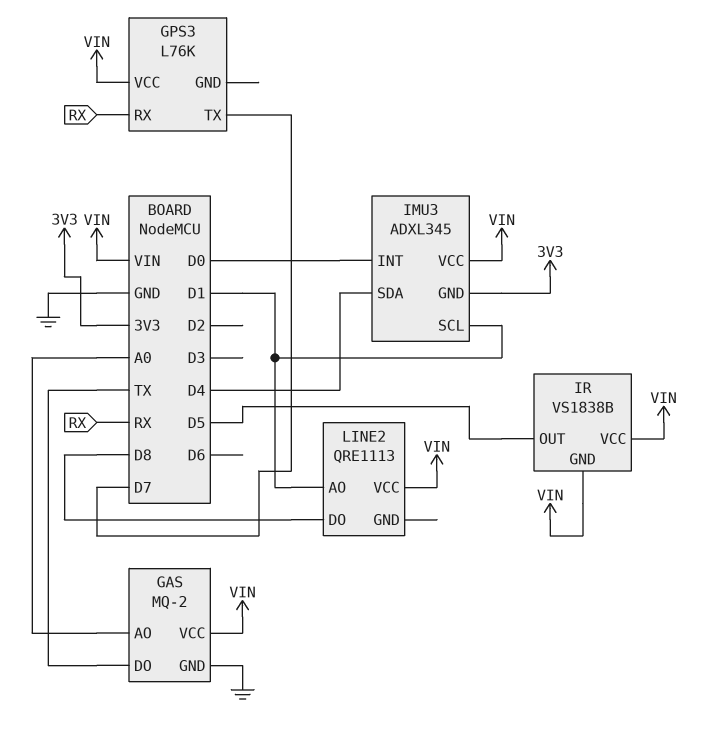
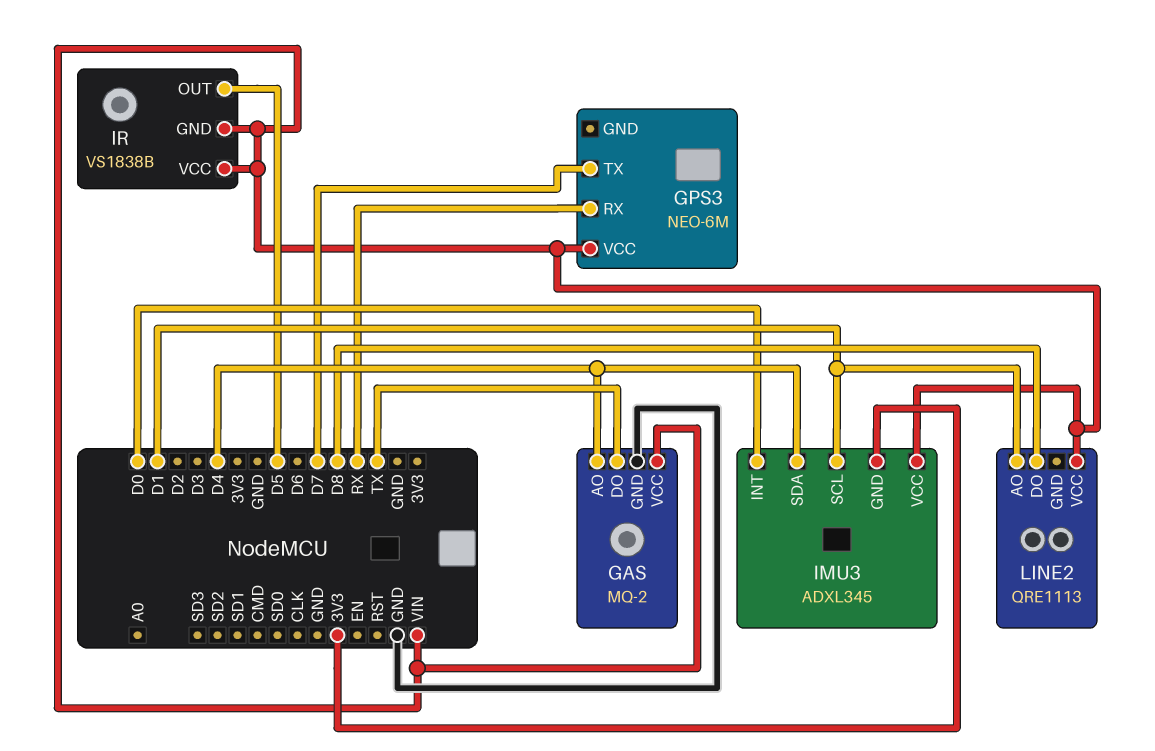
GAS pin AO: A0 -> D4
GPS3: L76K -> NEO-6M

